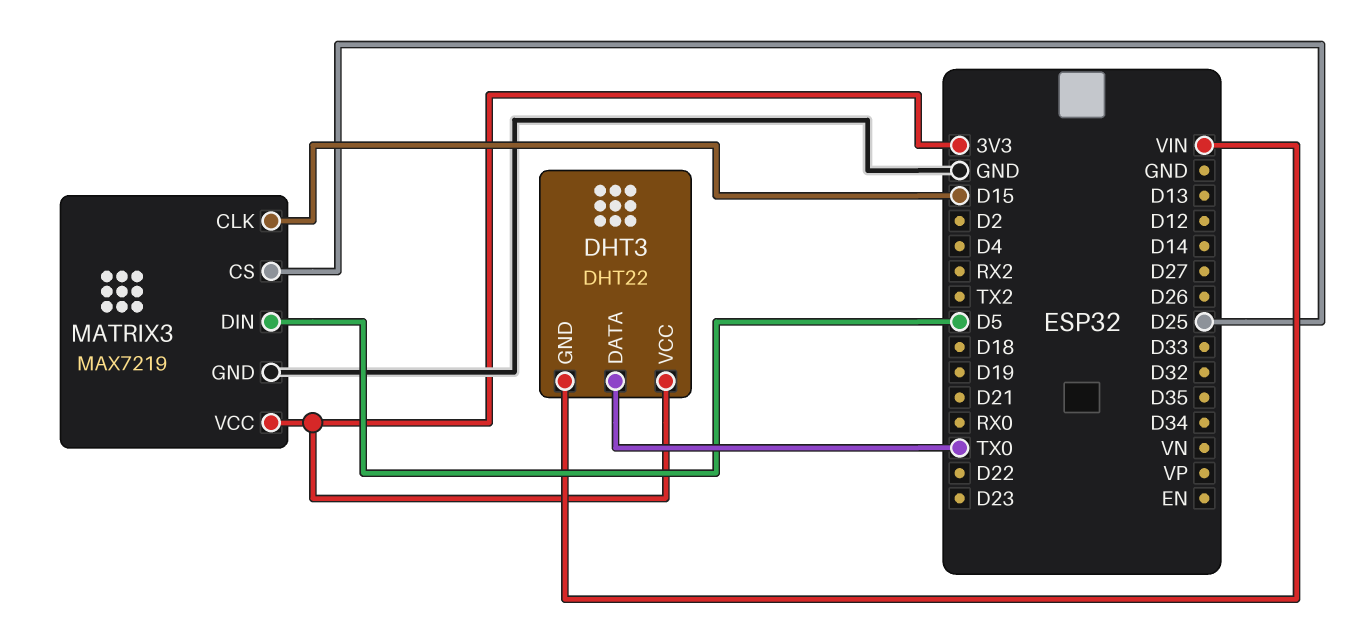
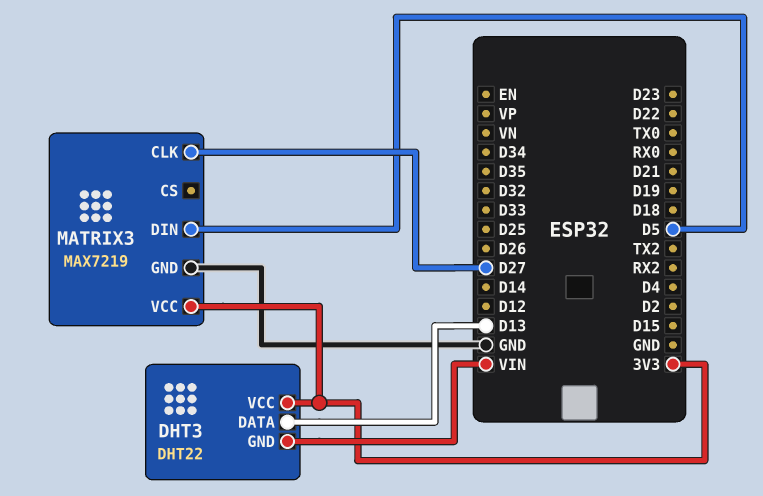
DHT3 pin DATA: TX0 -> D13
MATRIX3 pin CLK: D15 -> D27
MATRIX3 pin CS: D25 -> none

